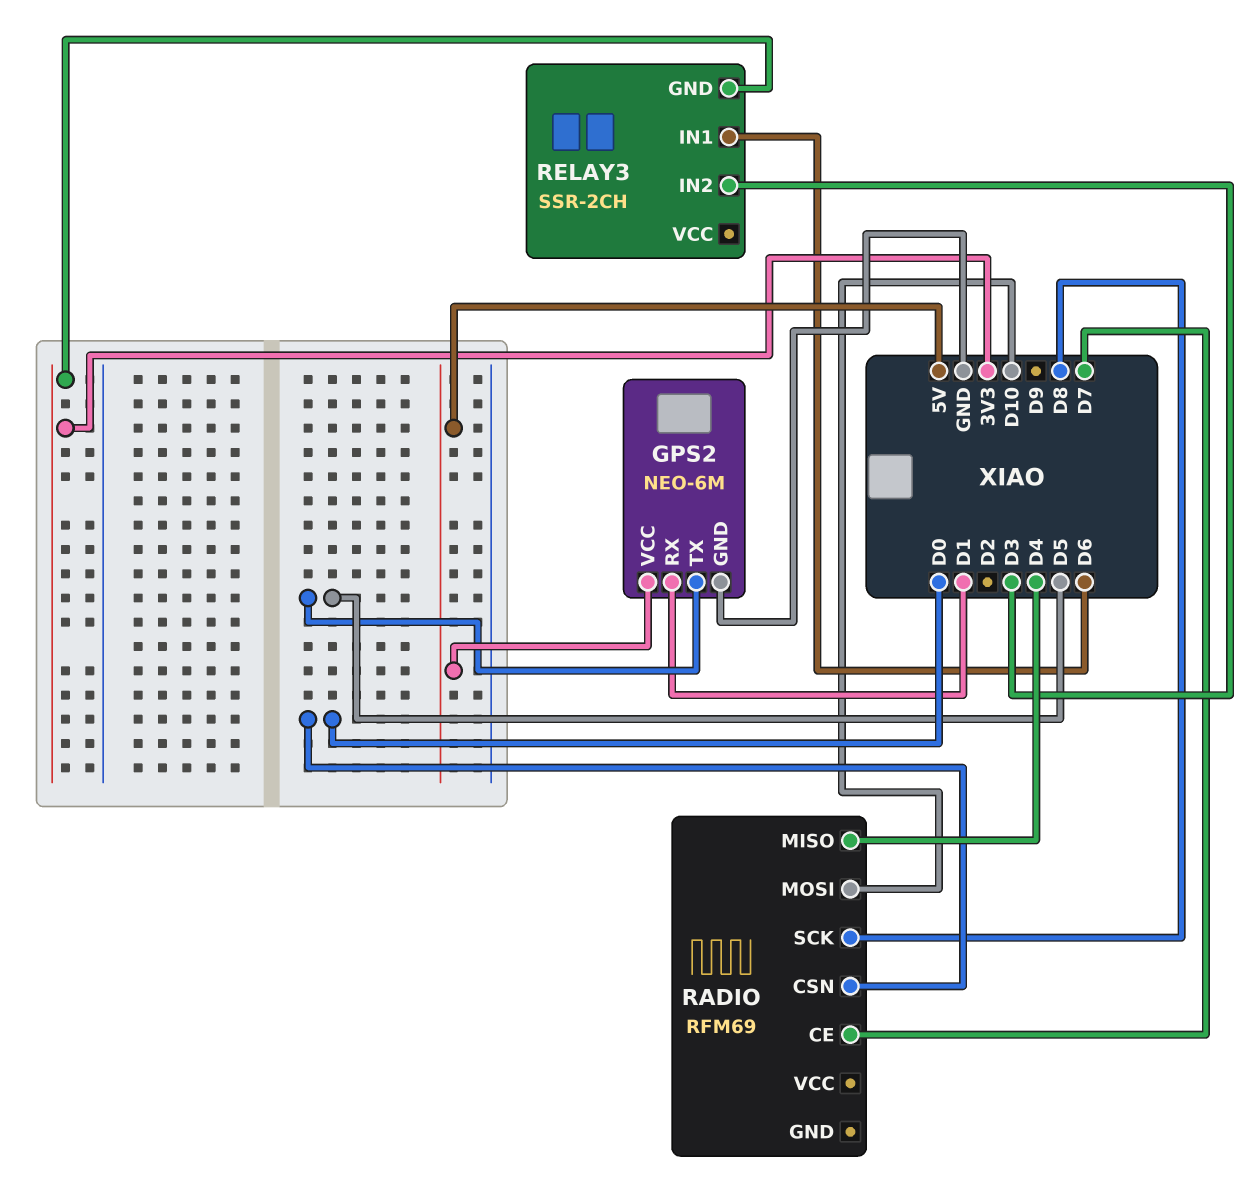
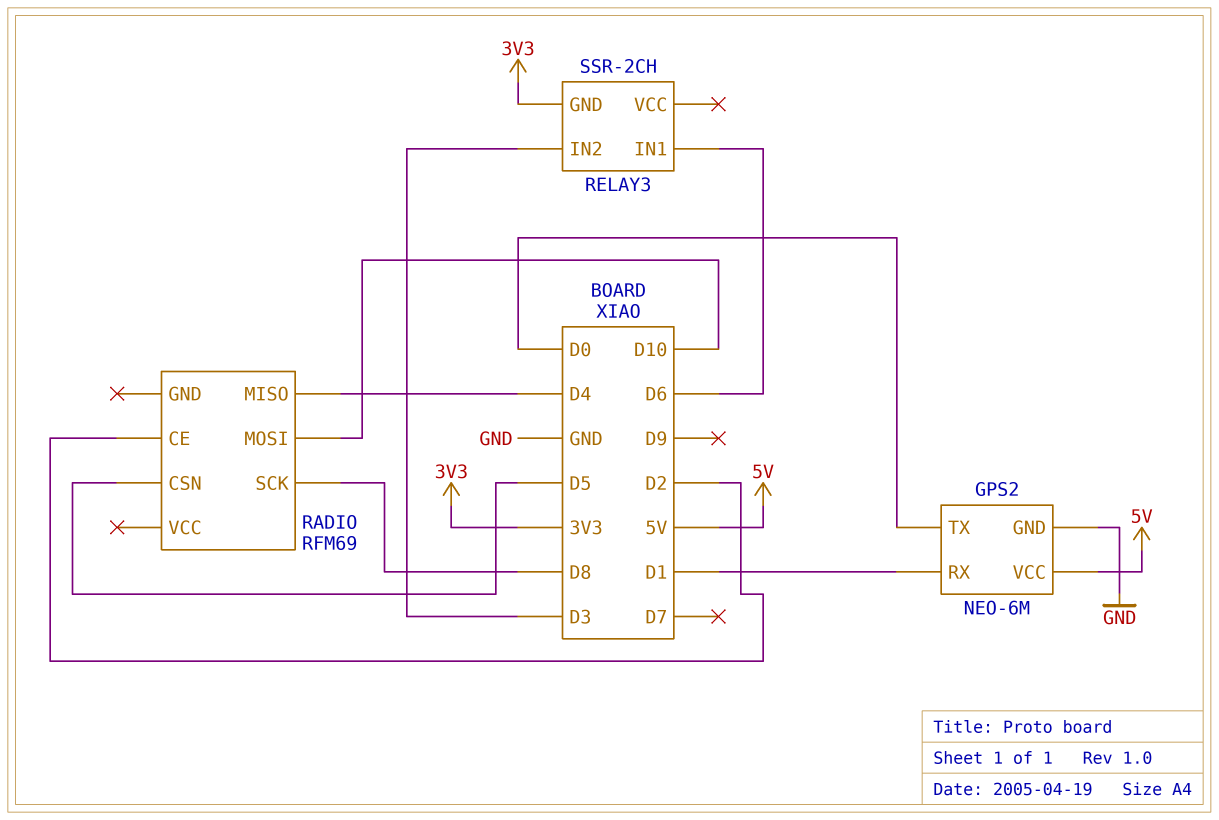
GPS2 pin TX: D5 -> D0
RADIO pin CE: D7 -> D2
RADIO pin CSN: D0 -> D5

